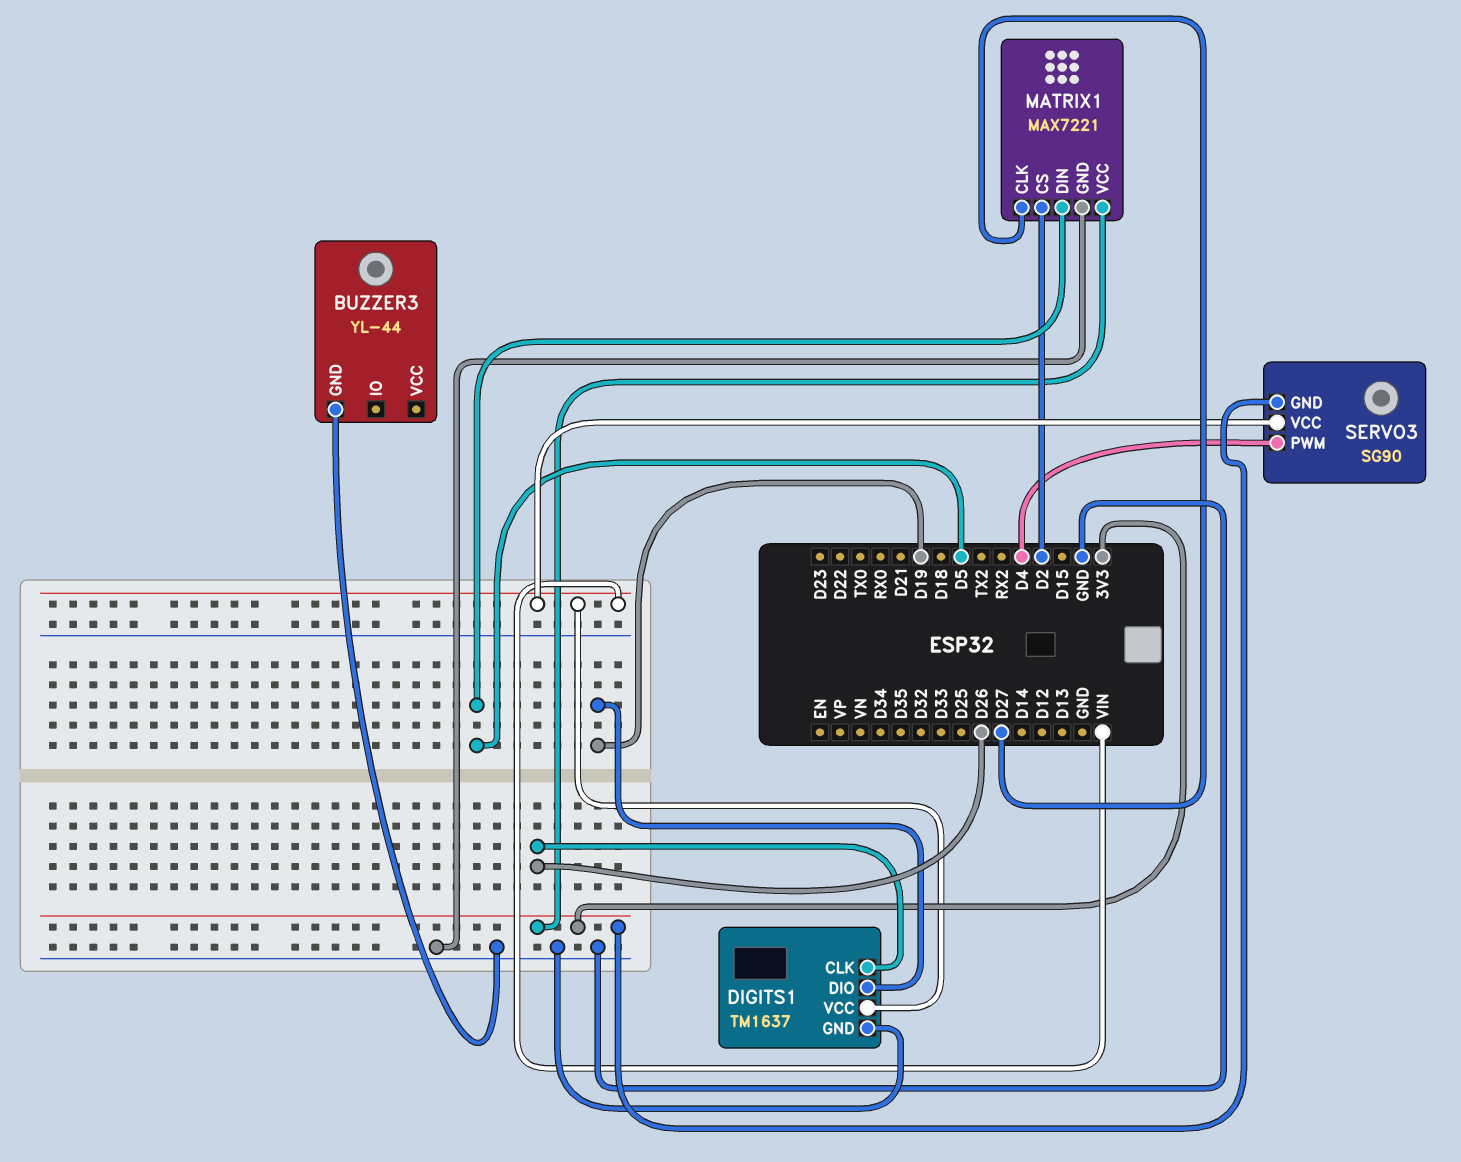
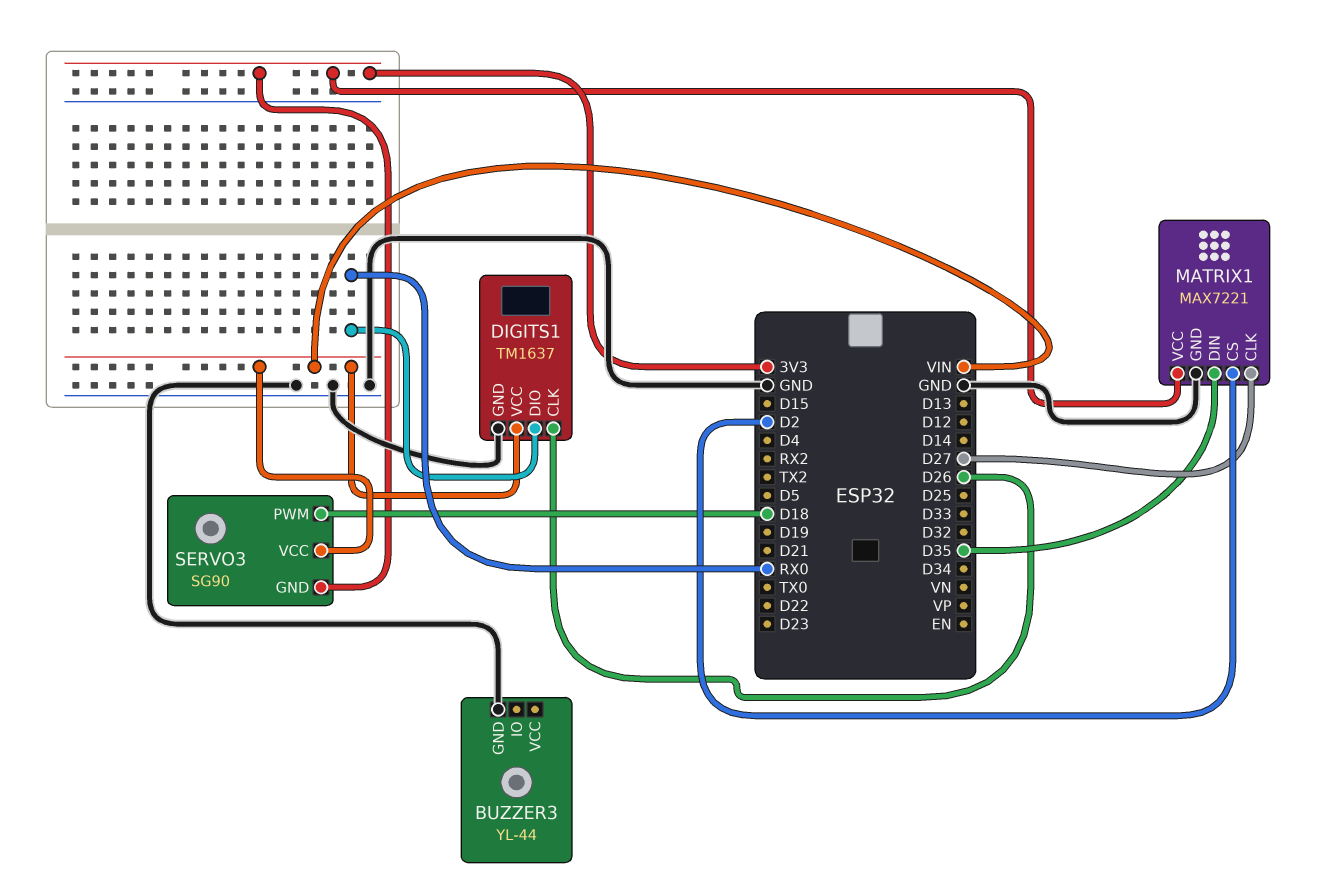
DIGITS1 pin DIO: D19 -> RX0
MATRIX1 pin DIN: D5 -> D35
SERVO3 pin PWM: D4 -> D18

